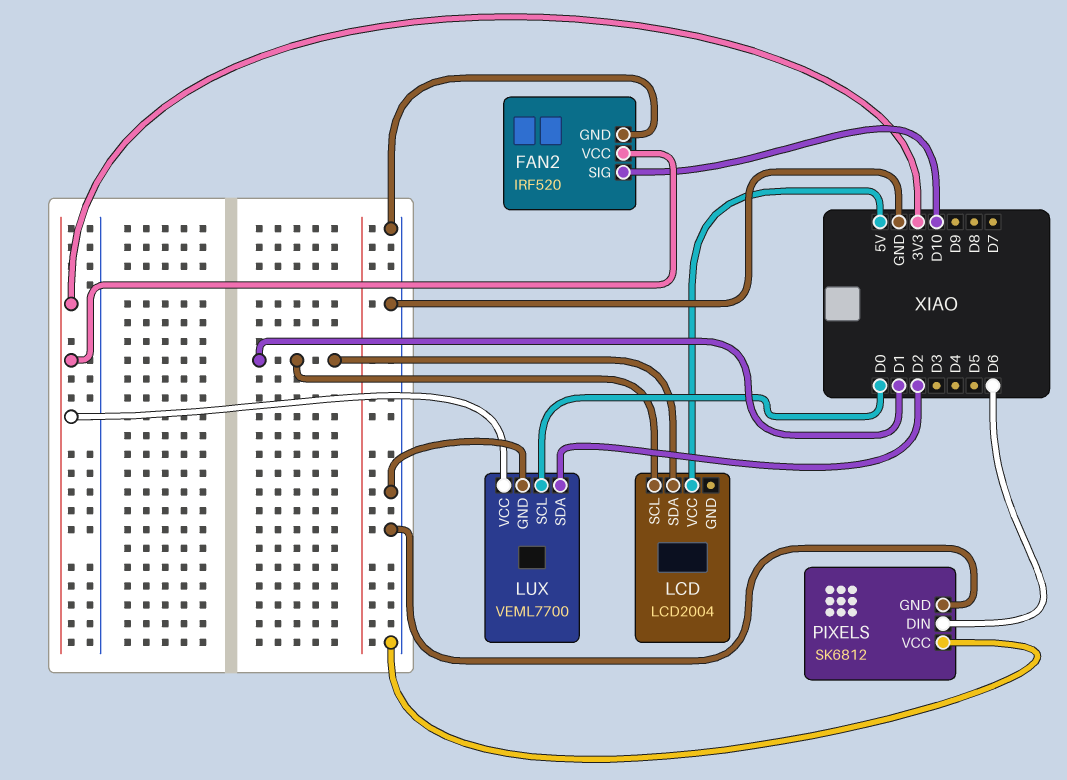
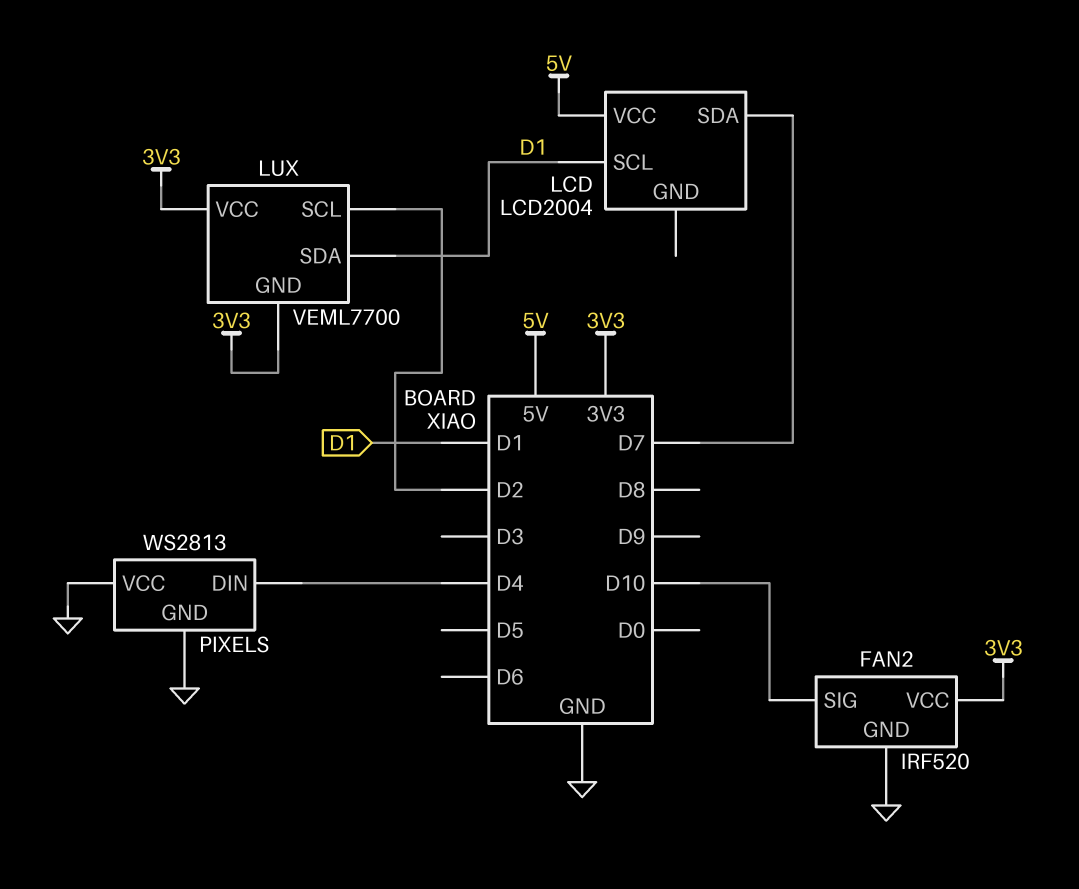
LCD pin SDA: D1 -> D7
LUX pin GND: GND -> 3V3
LUX pin SCL: D0 -> D2
LUX pin SDA: D2 -> D1
PIXELS: SK6812 -> WS2813
PIXELS pin DIN: D6 -> D4

